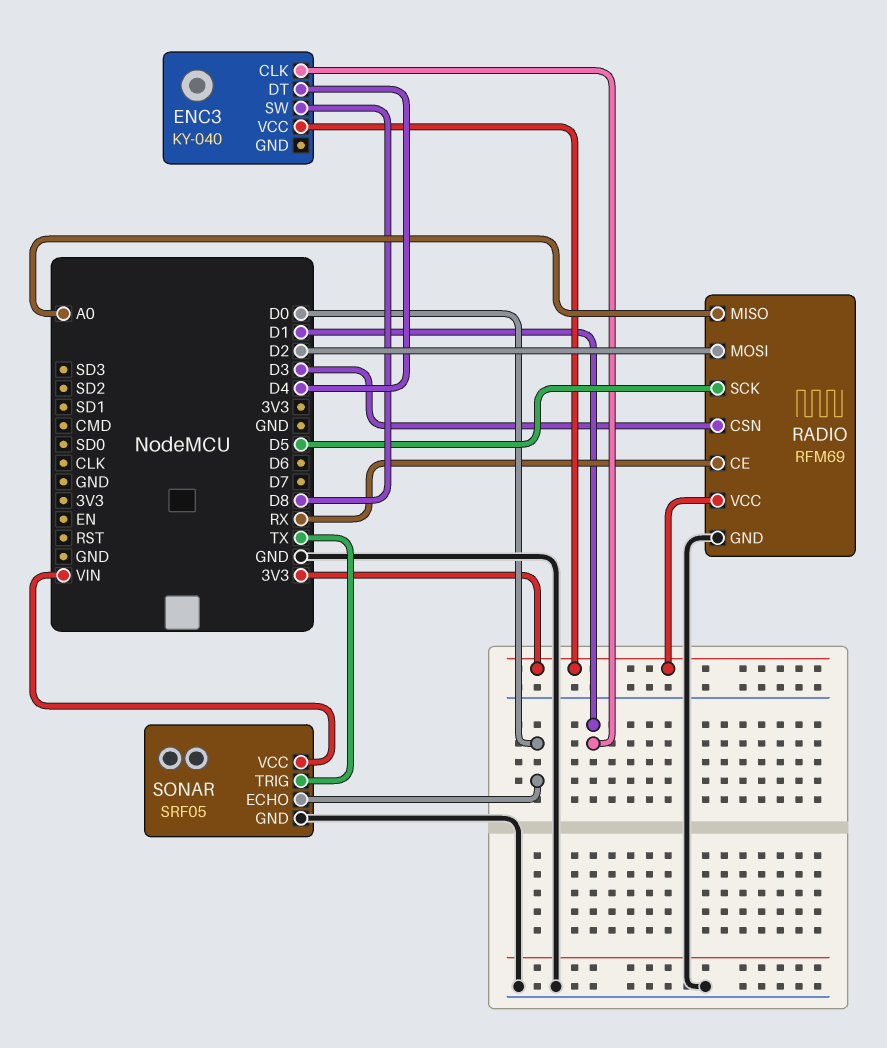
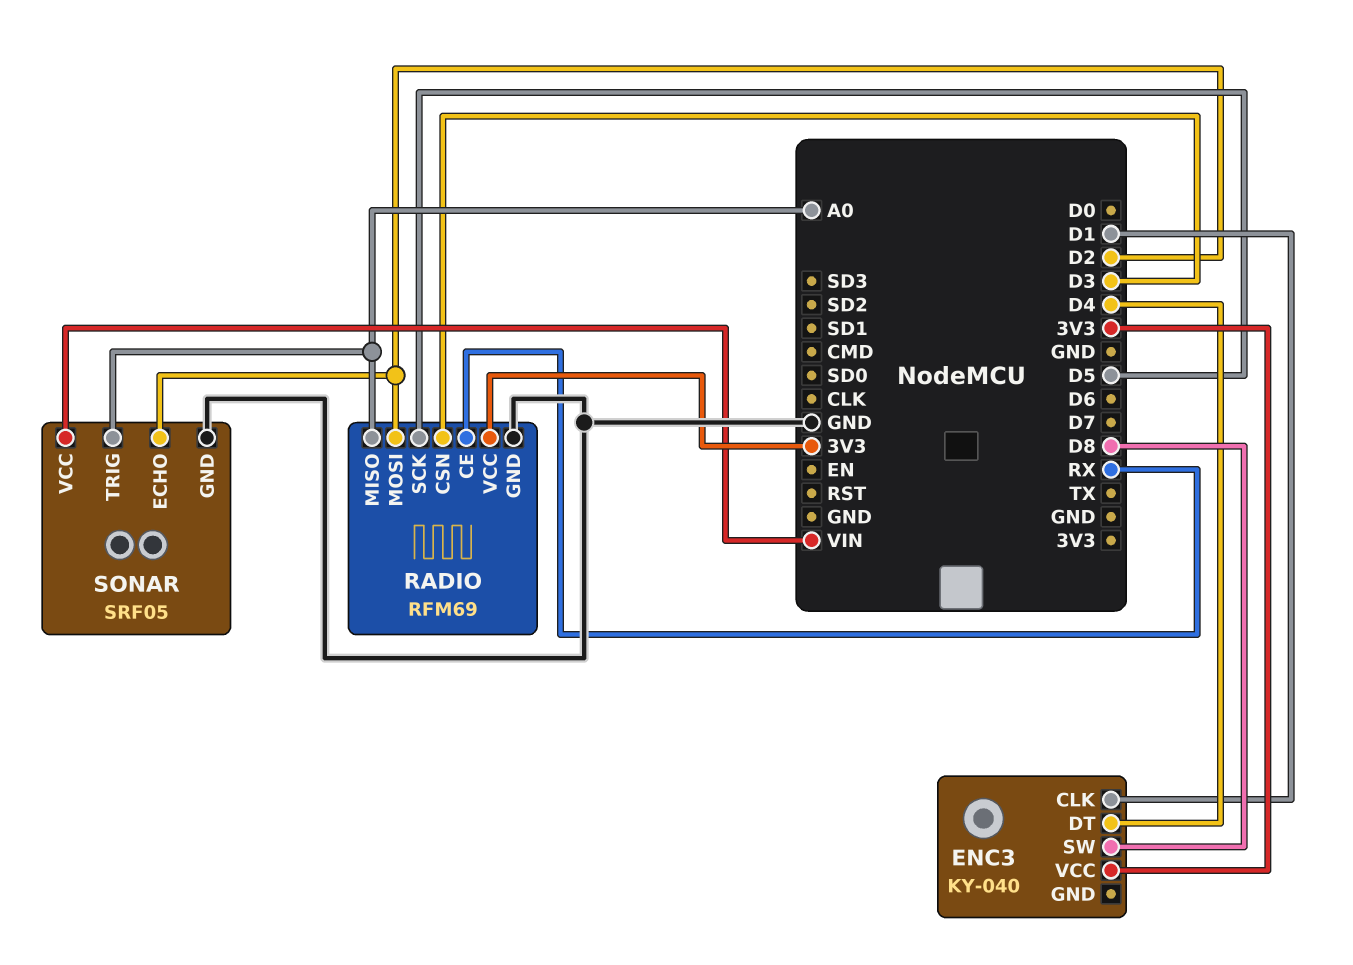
SONAR pin ECHO: D0 -> D2
SONAR pin TRIG: TX -> A0

